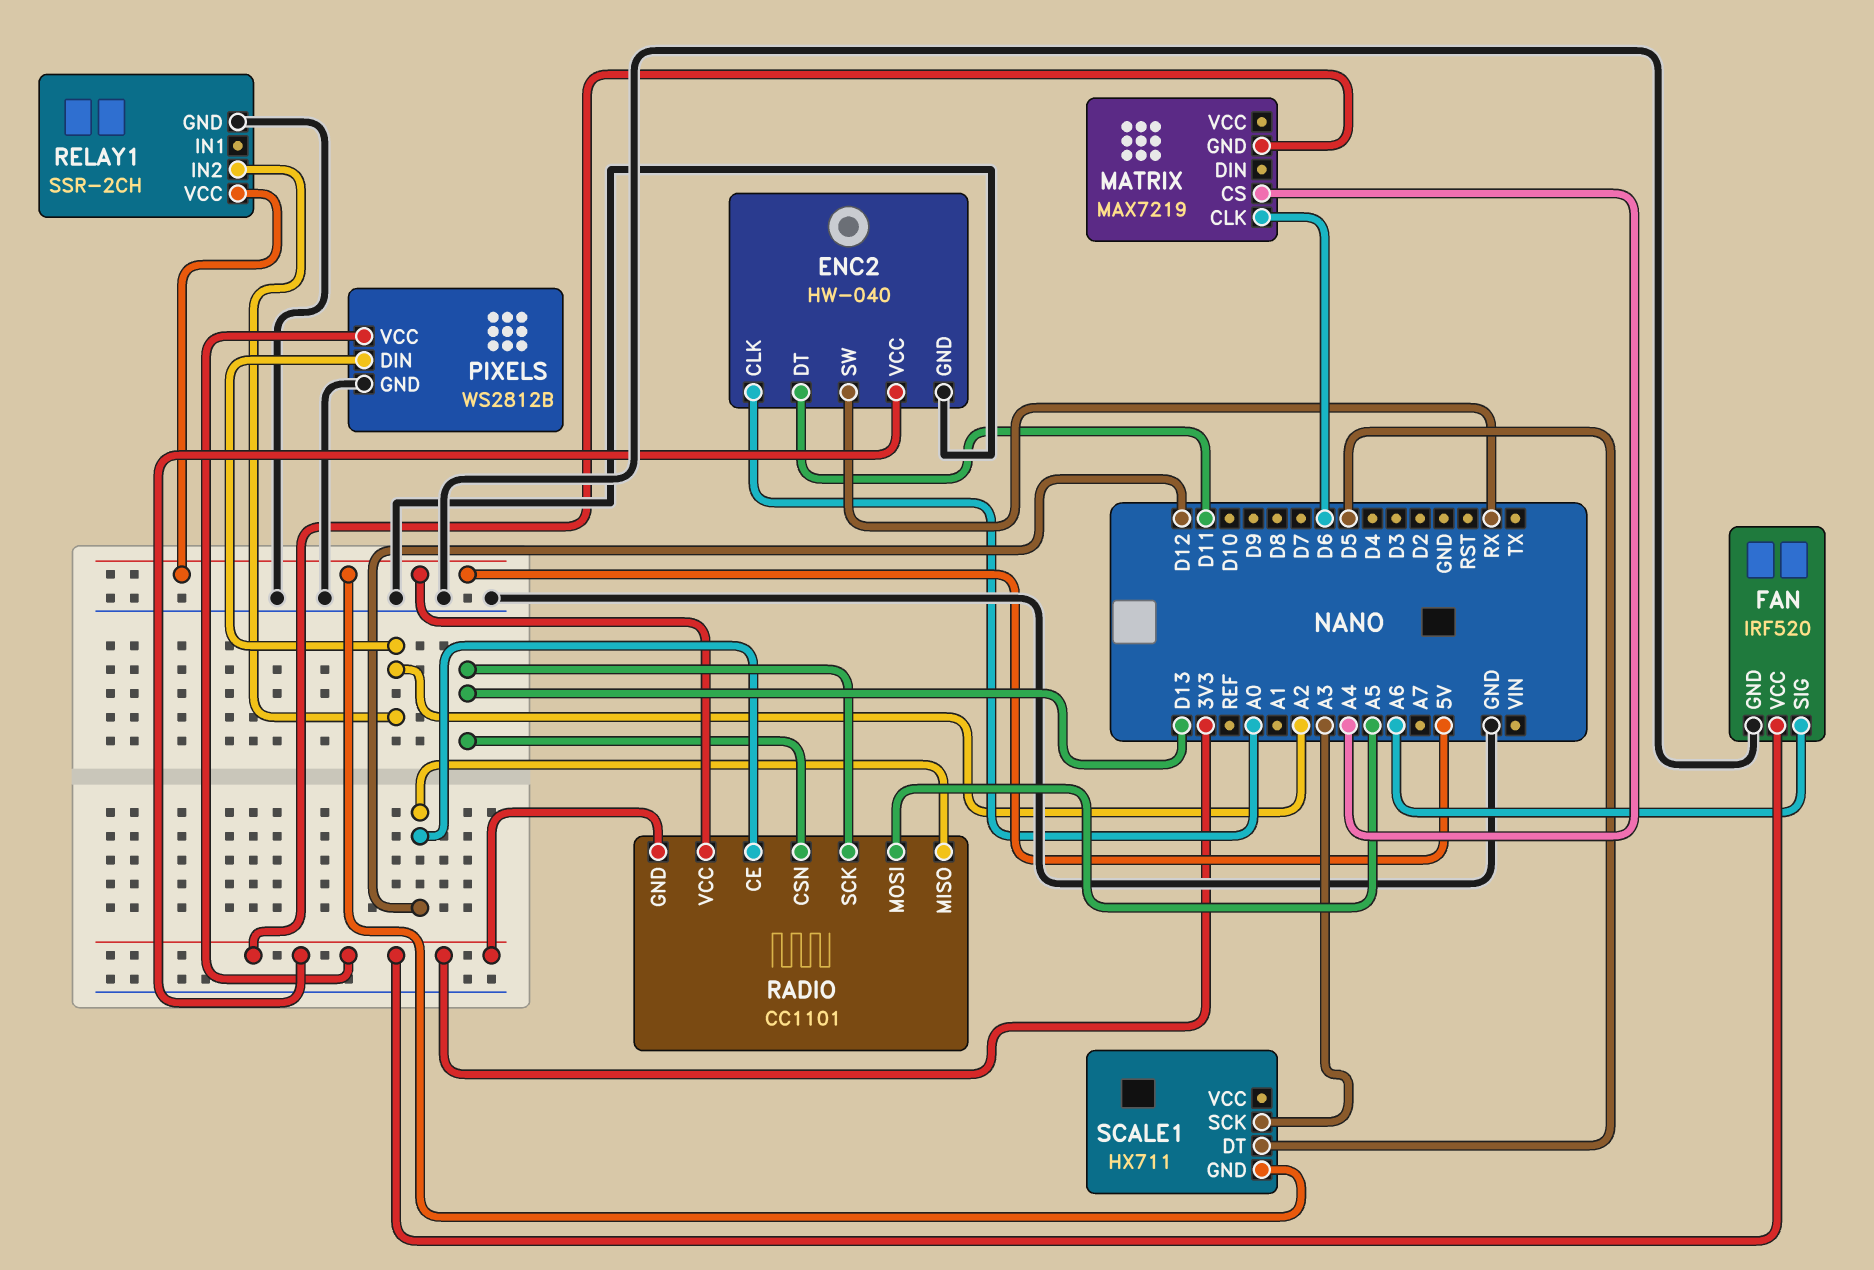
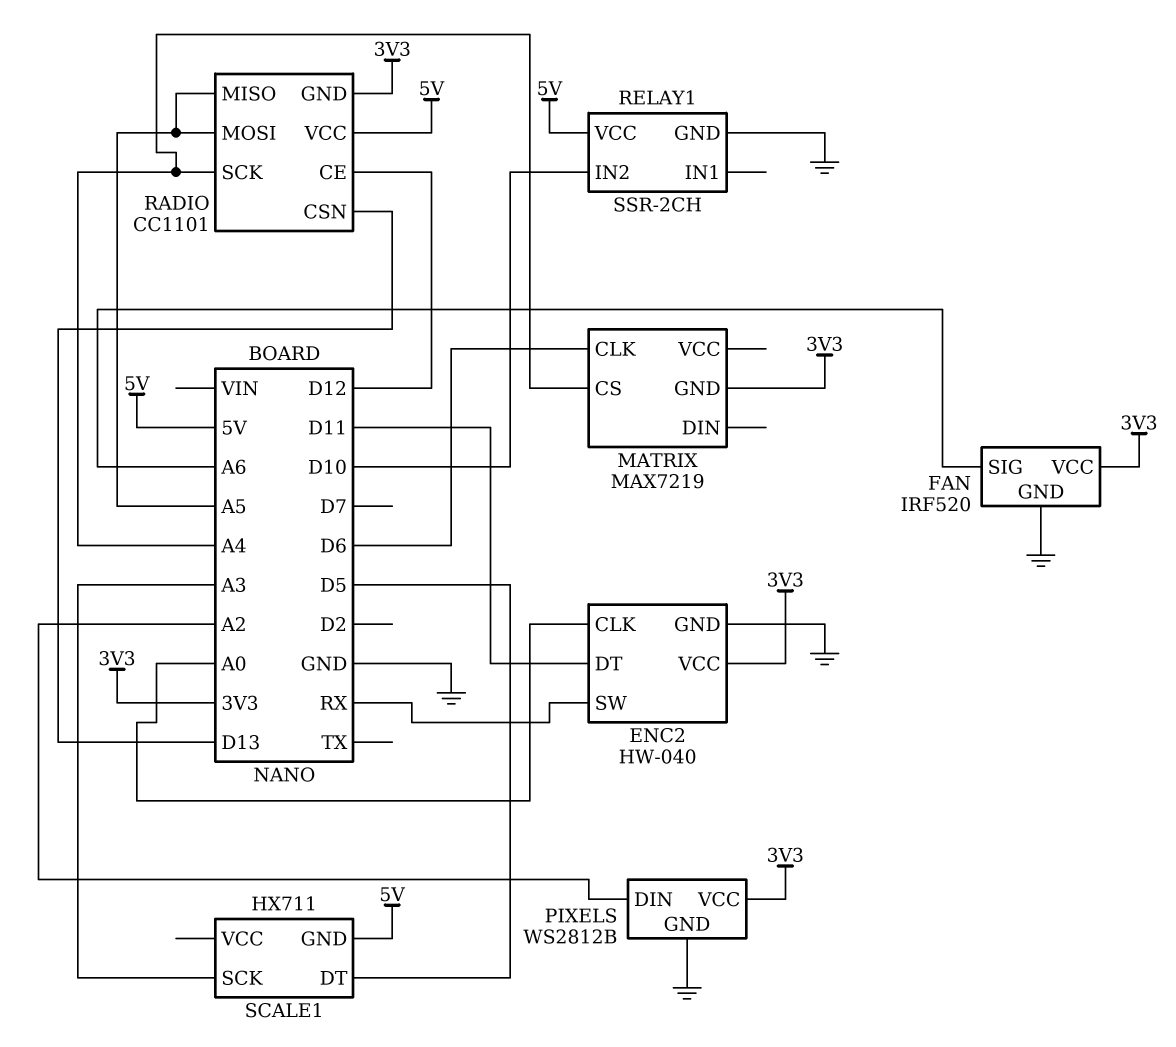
RADIO pin MISO: D12 -> A5
RADIO pin SCK: D13 -> A4
RELAY1 pin IN2: A2 -> D10

